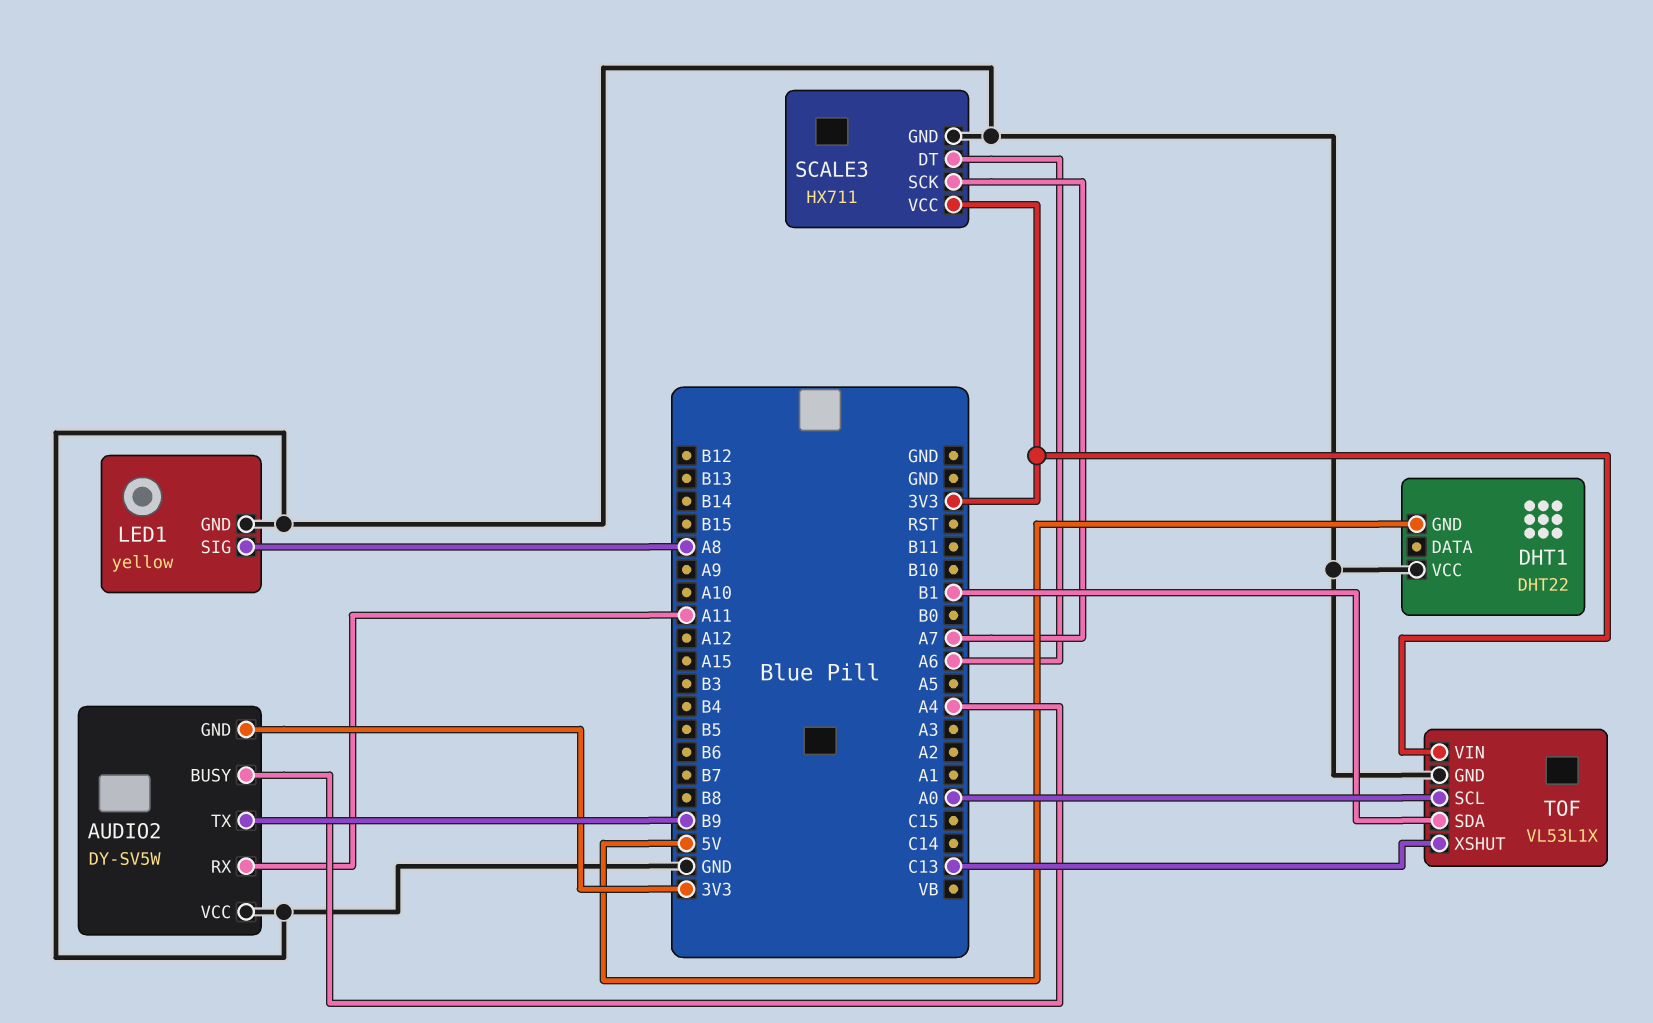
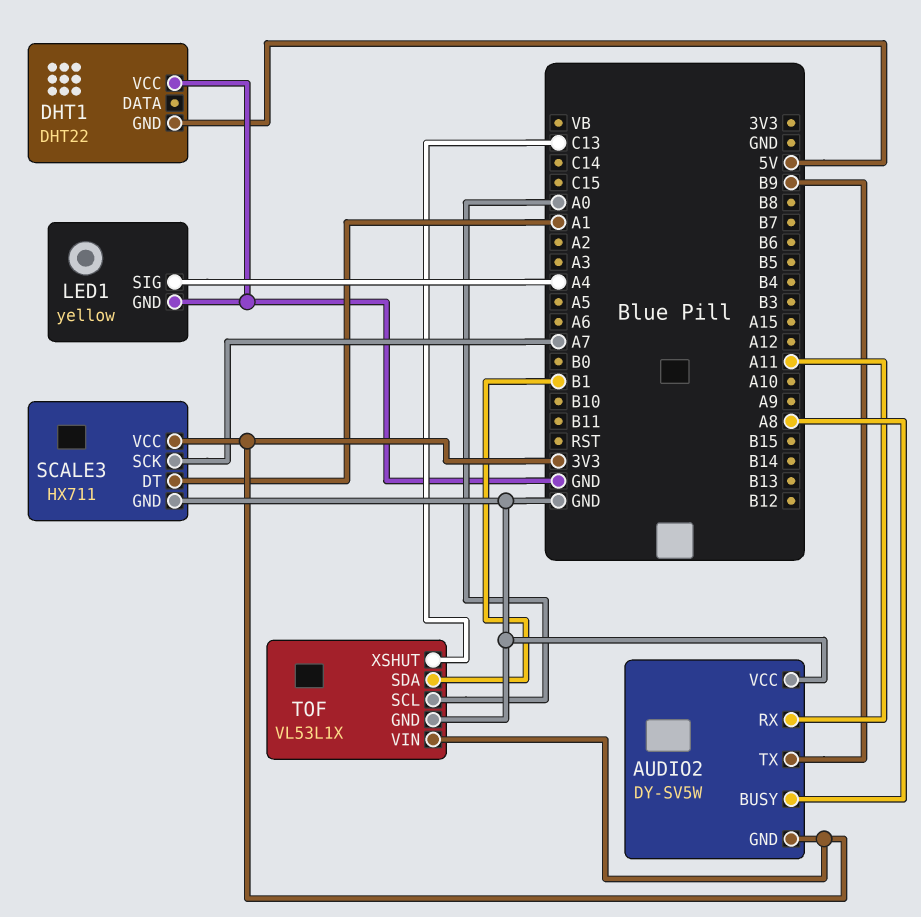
AUDIO2 pin BUSY: A4 -> A8
LED1 pin SIG: A8 -> A4
SCALE3 pin DT: A6 -> A1

